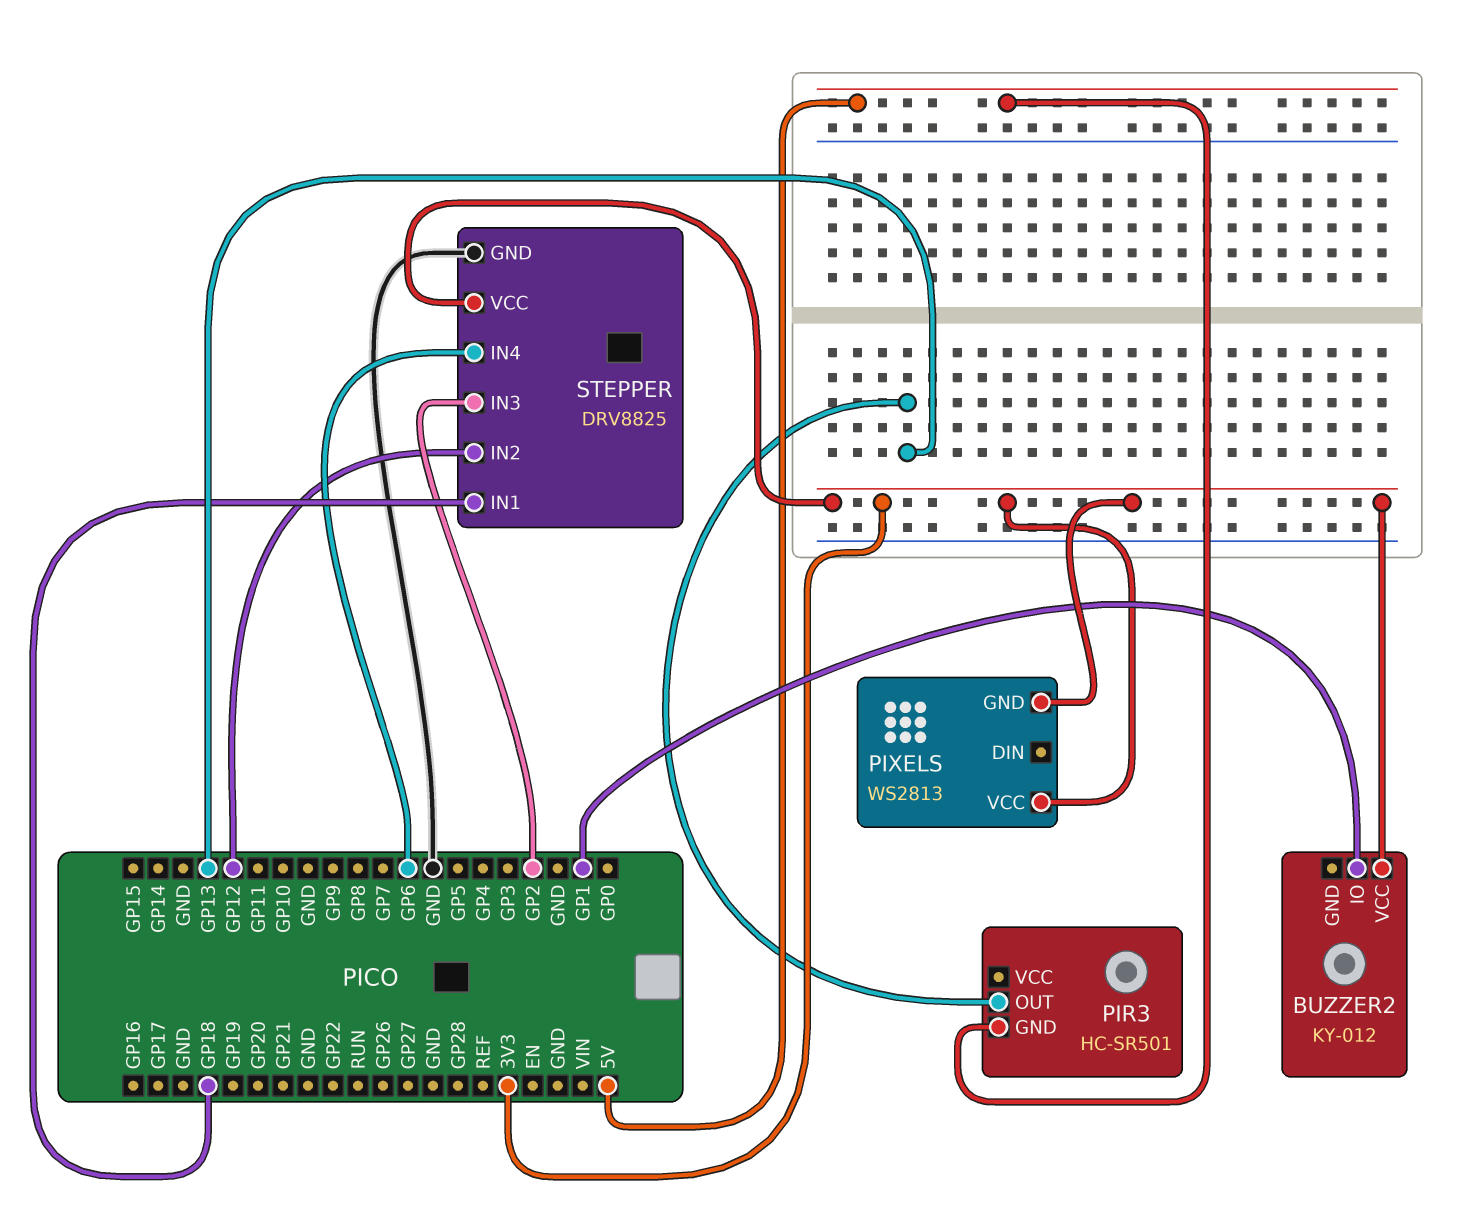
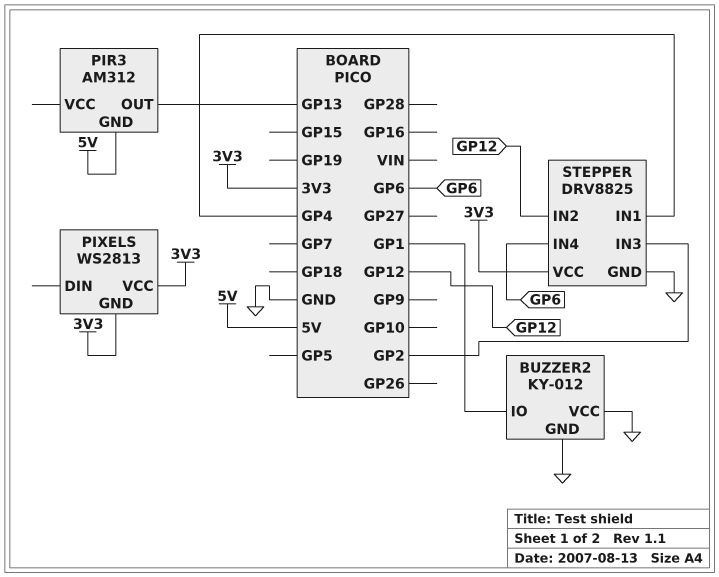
BUZZER2 pin GND: none -> GND
BUZZER2 pin VCC: 3V3 -> GND
PIR3: HC-SR501 -> AM312
STEPPER pin IN1: GP18 -> GP4

